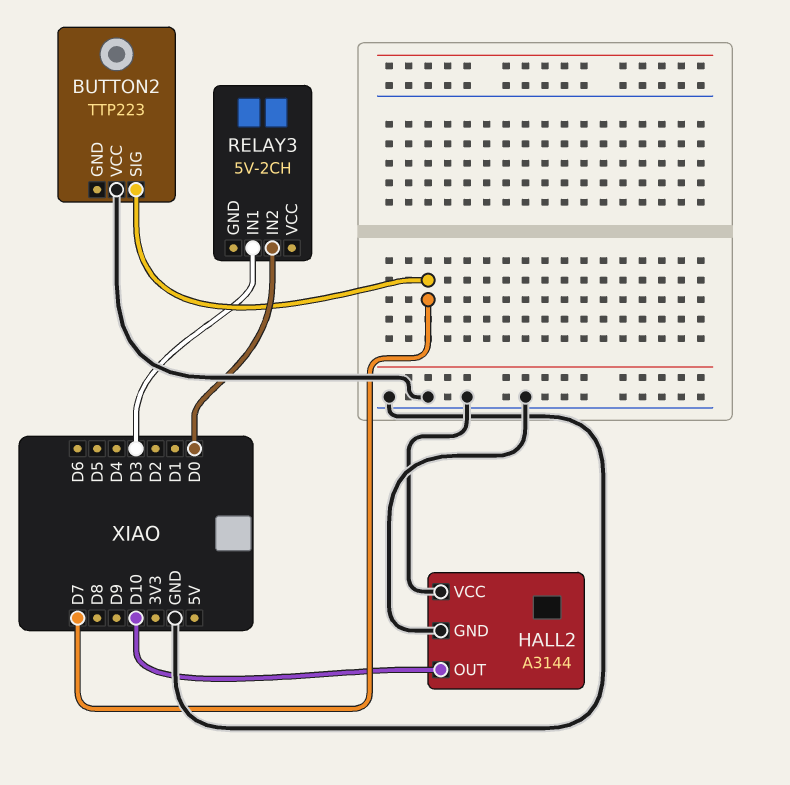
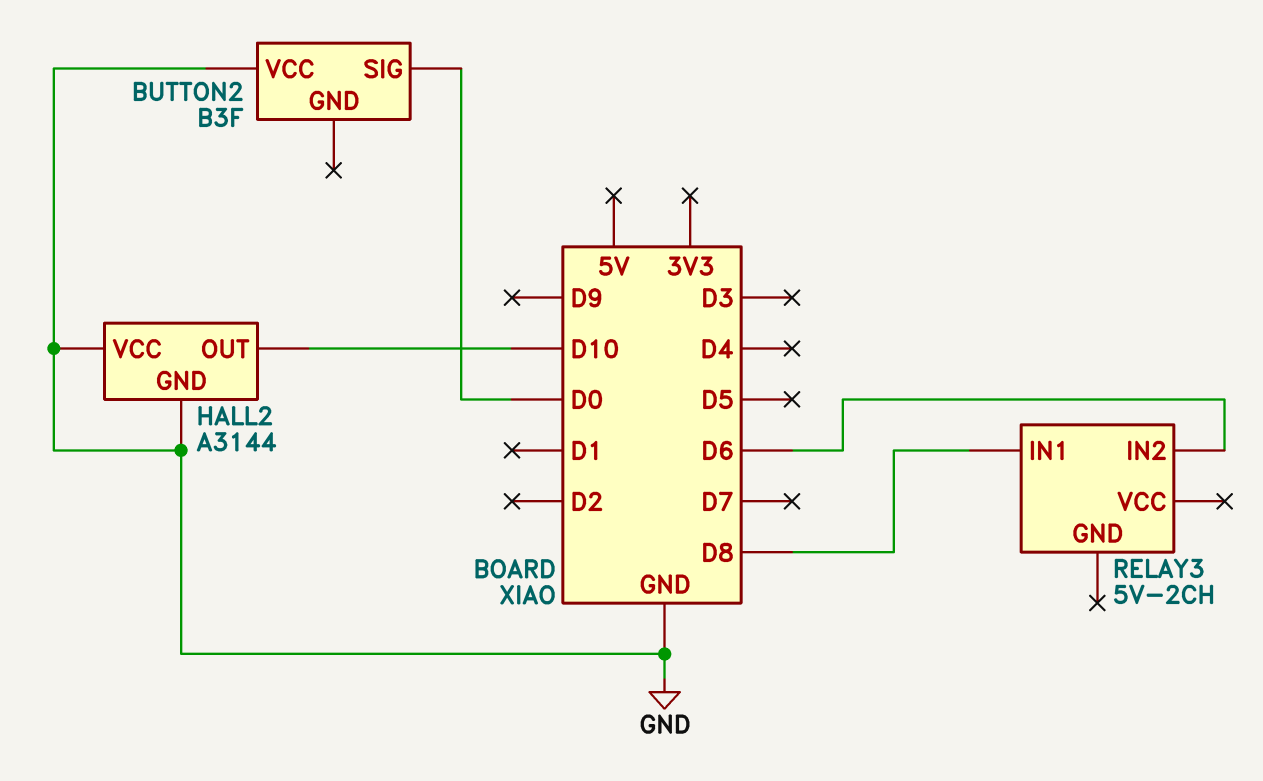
BUTTON2: TTP223 -> B3F
BUTTON2 pin SIG: D7 -> D0
RELAY3 pin IN1: D3 -> D8
RELAY3 pin IN2: D0 -> D6

